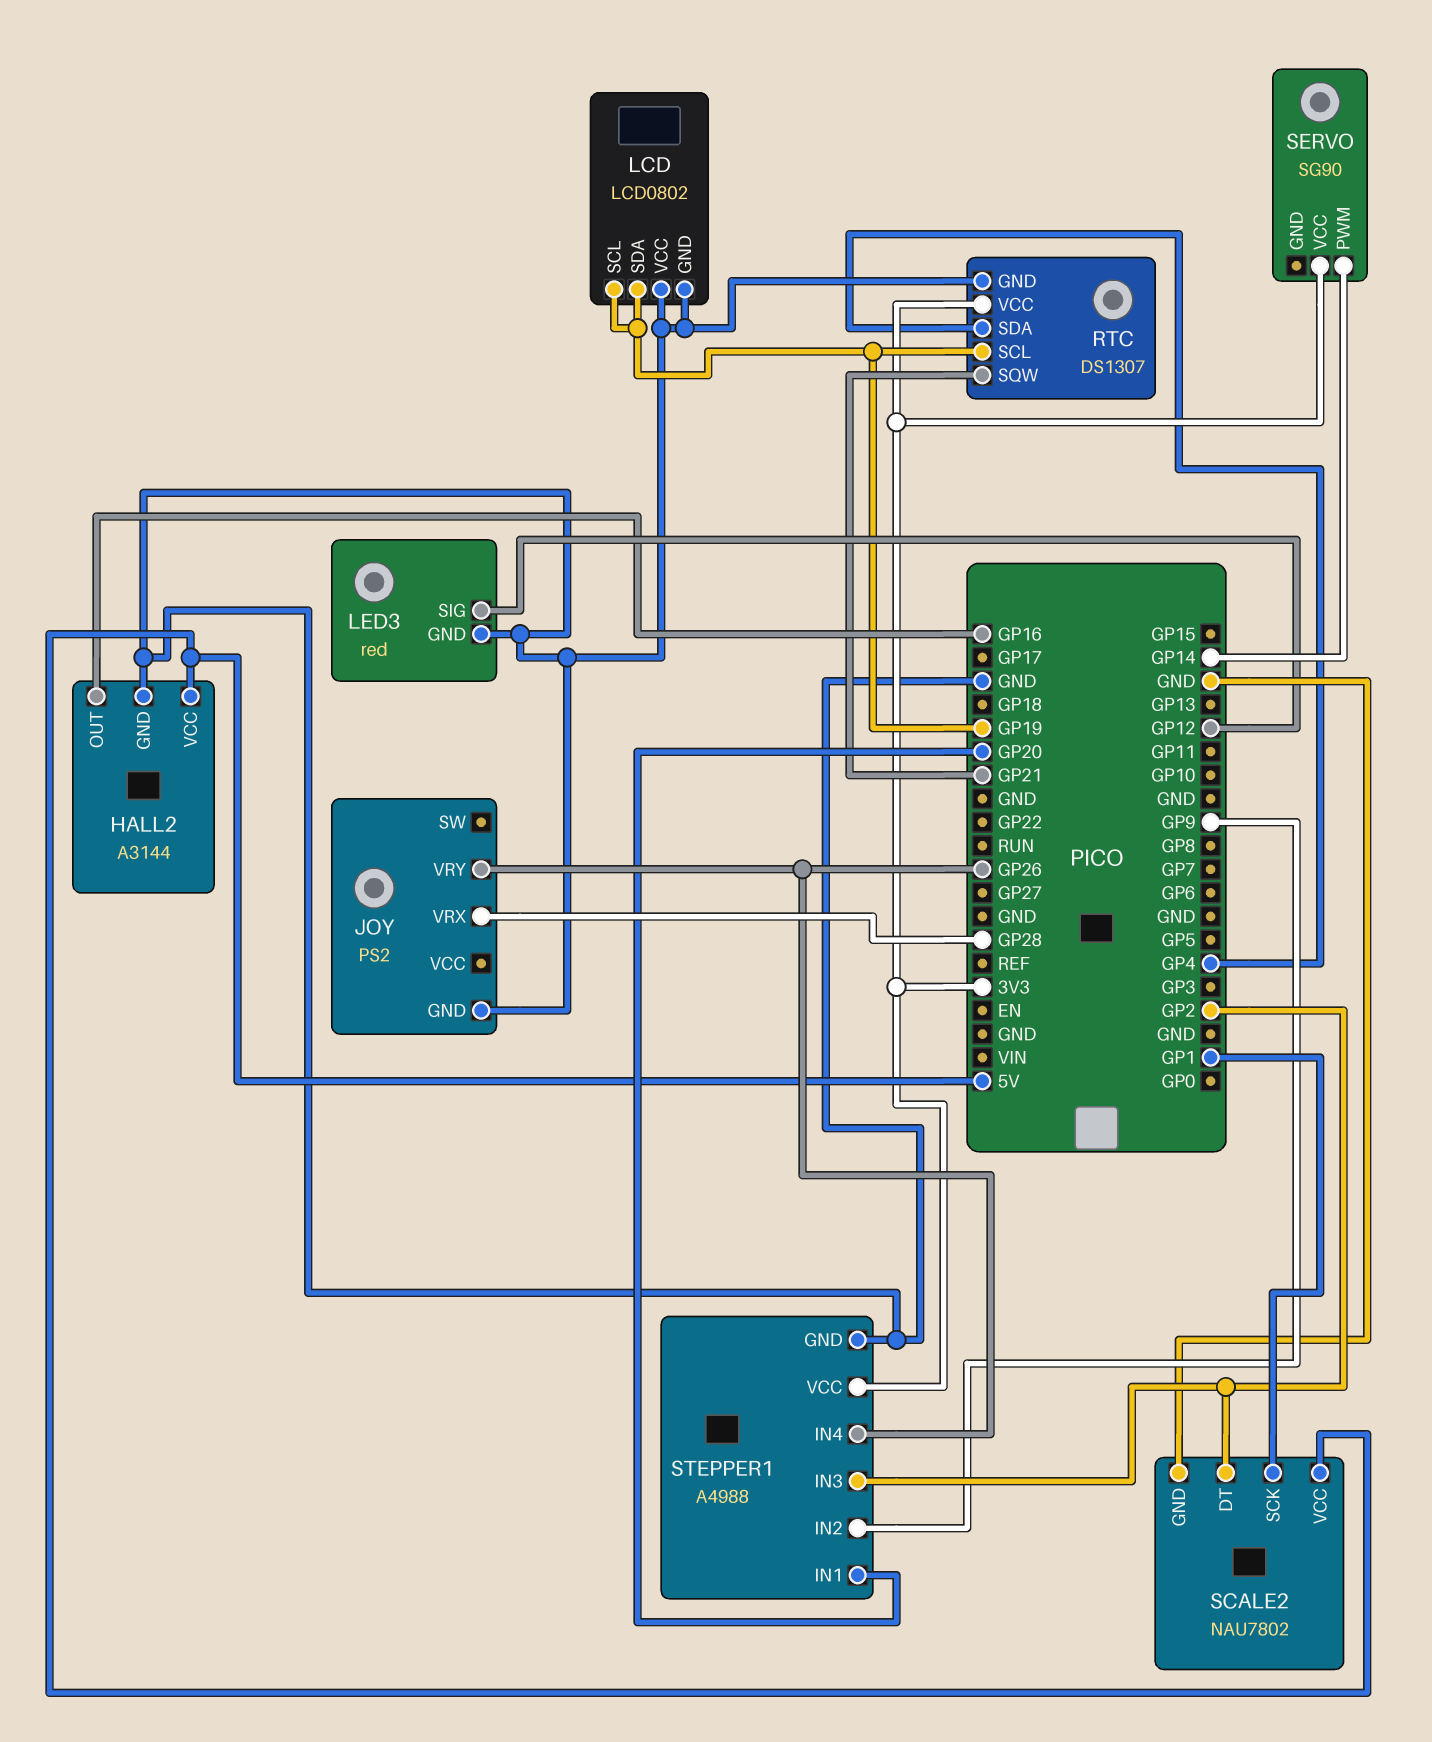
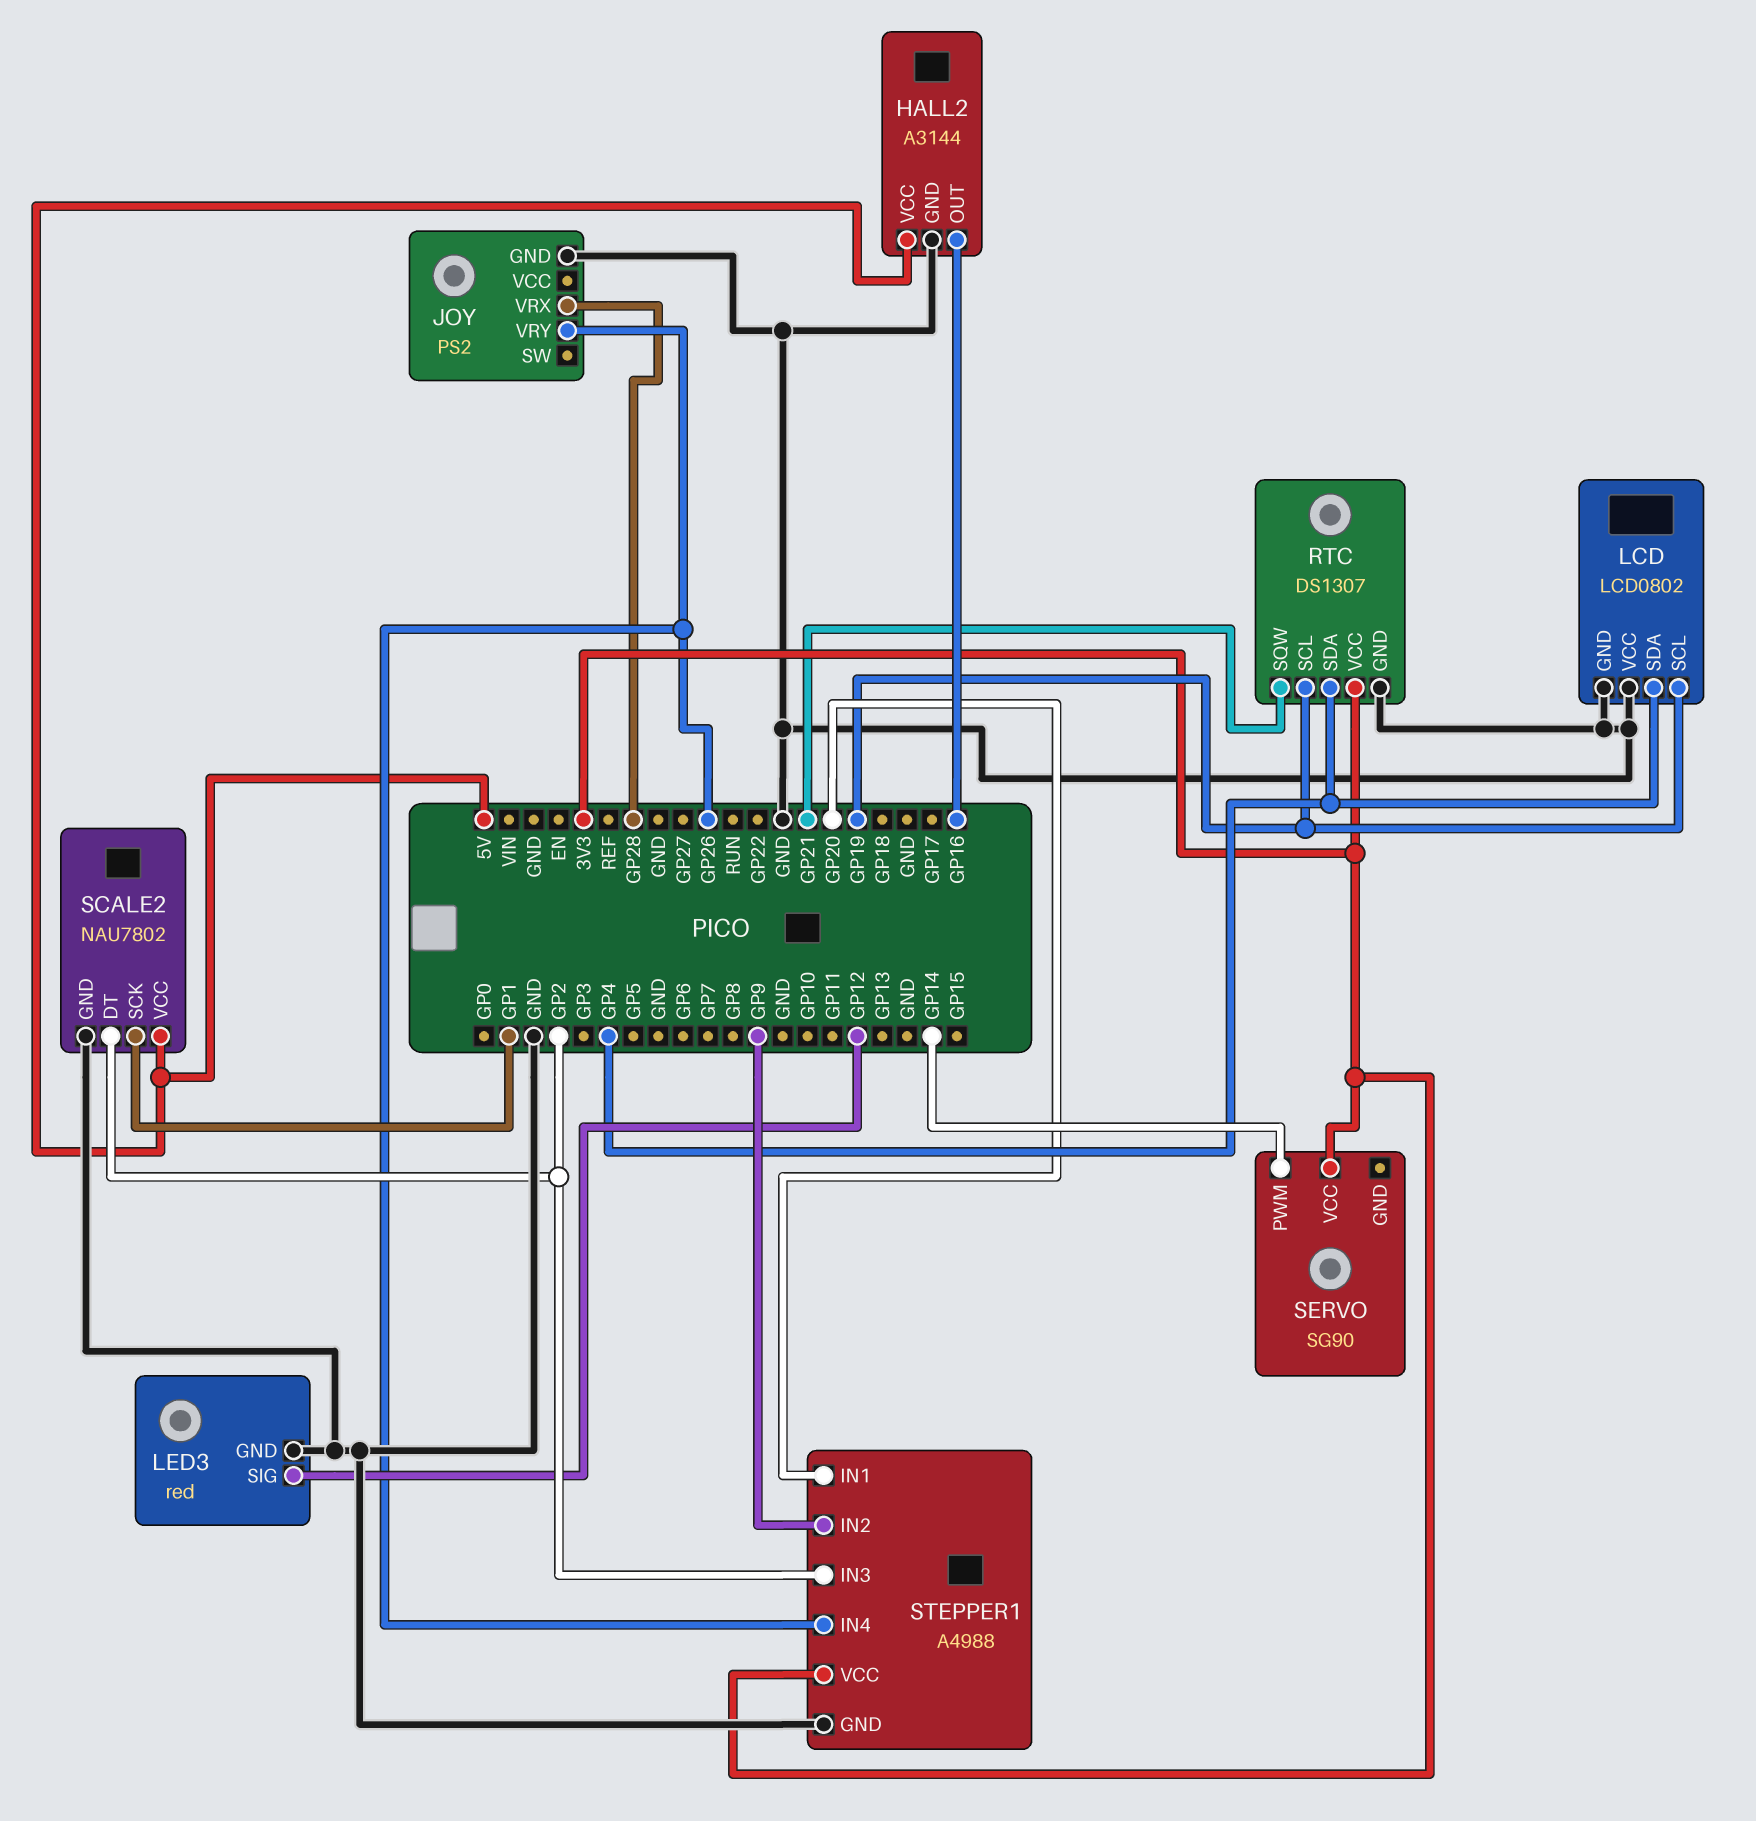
LCD pin SDA: GP19 -> GP4

